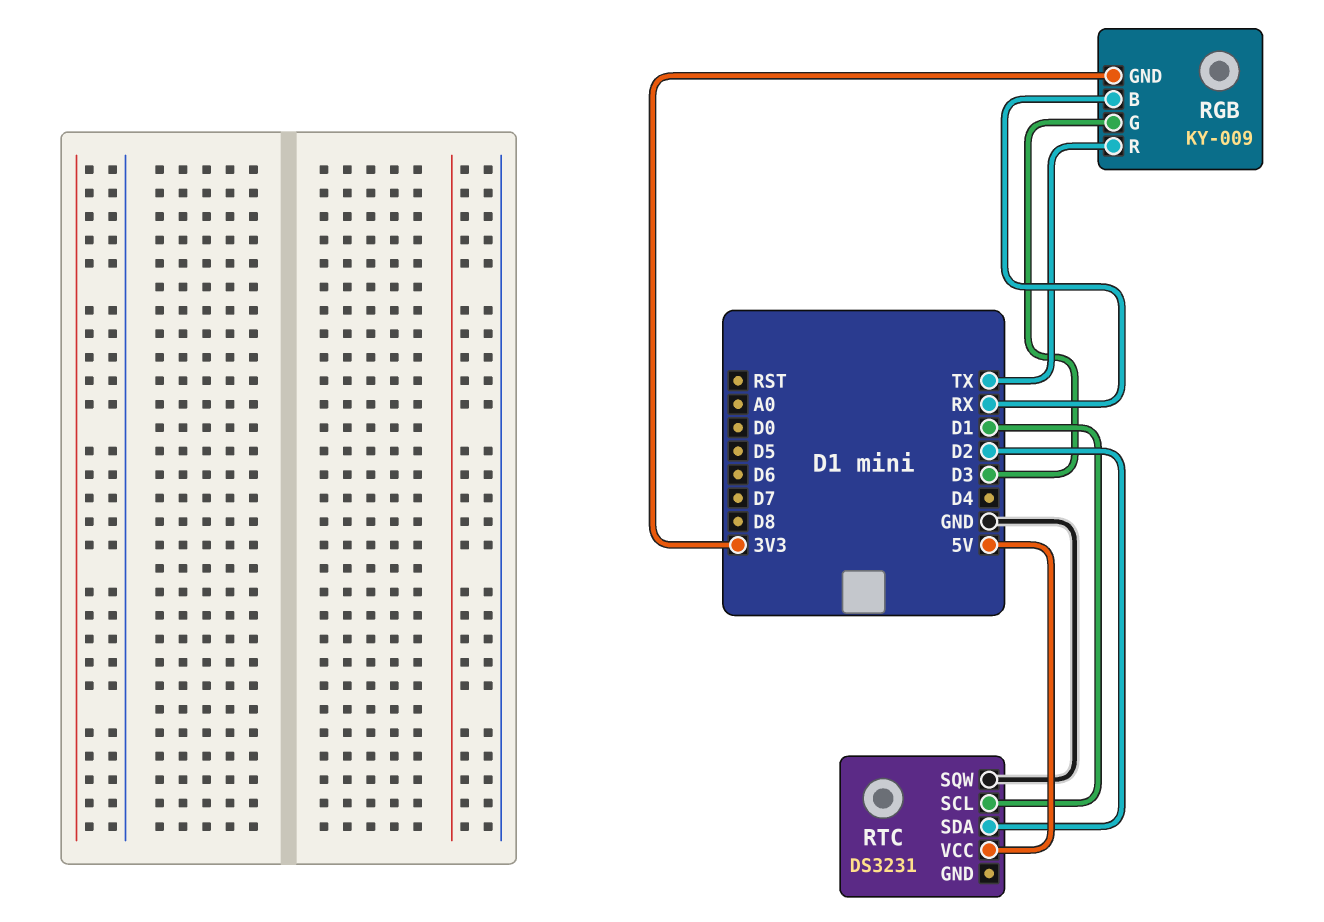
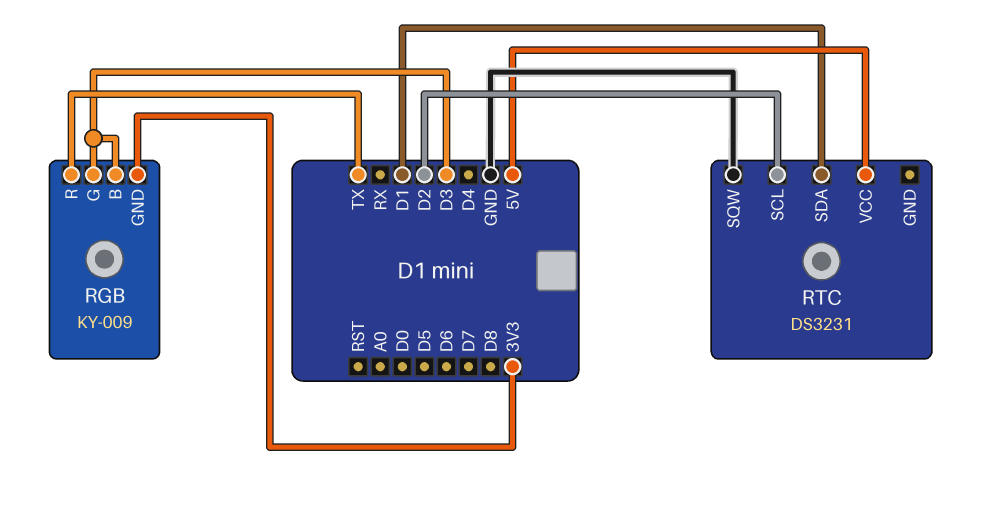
RGB pin B: RX -> D3
RTC pin SCL: D1 -> D2
RTC pin SDA: D2 -> D1

